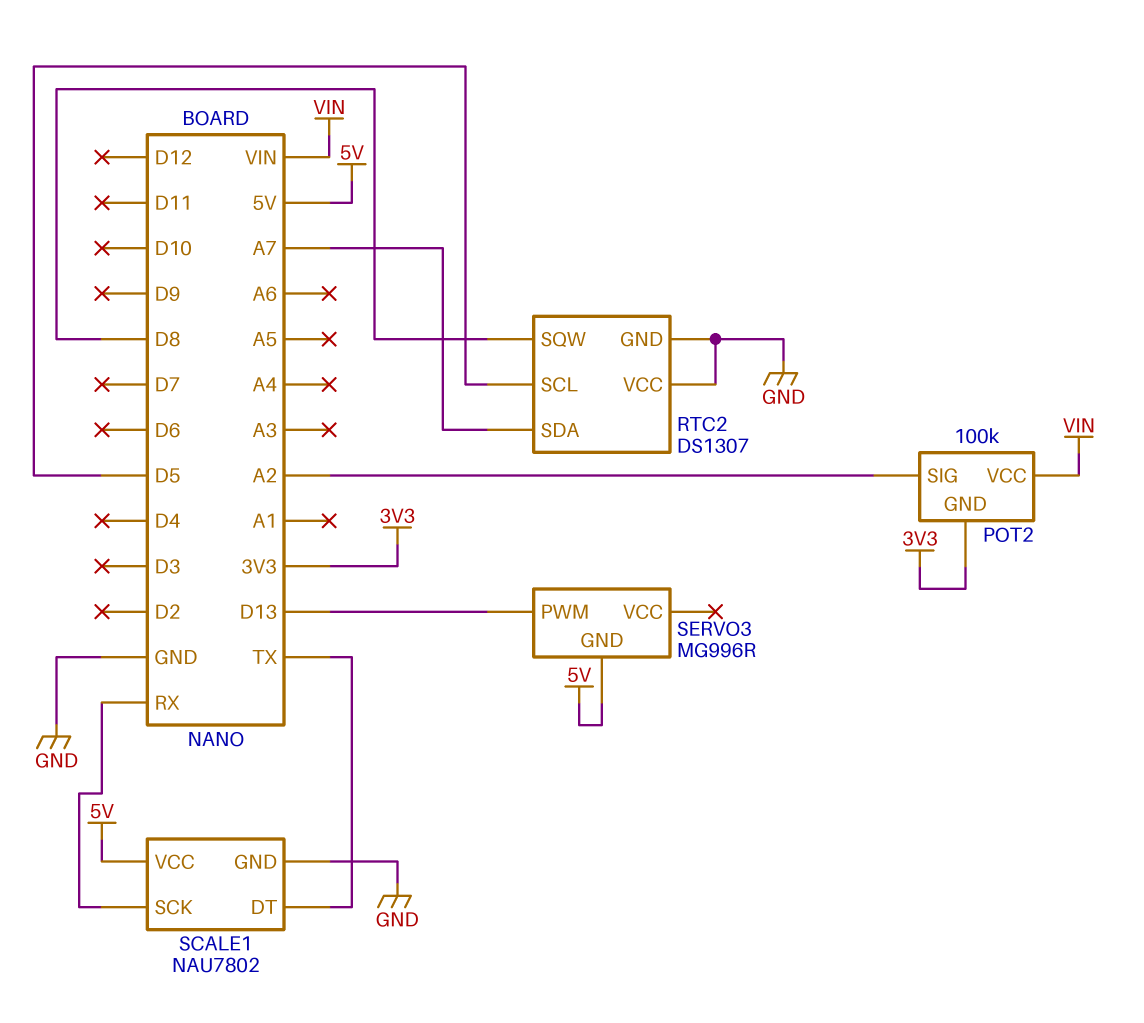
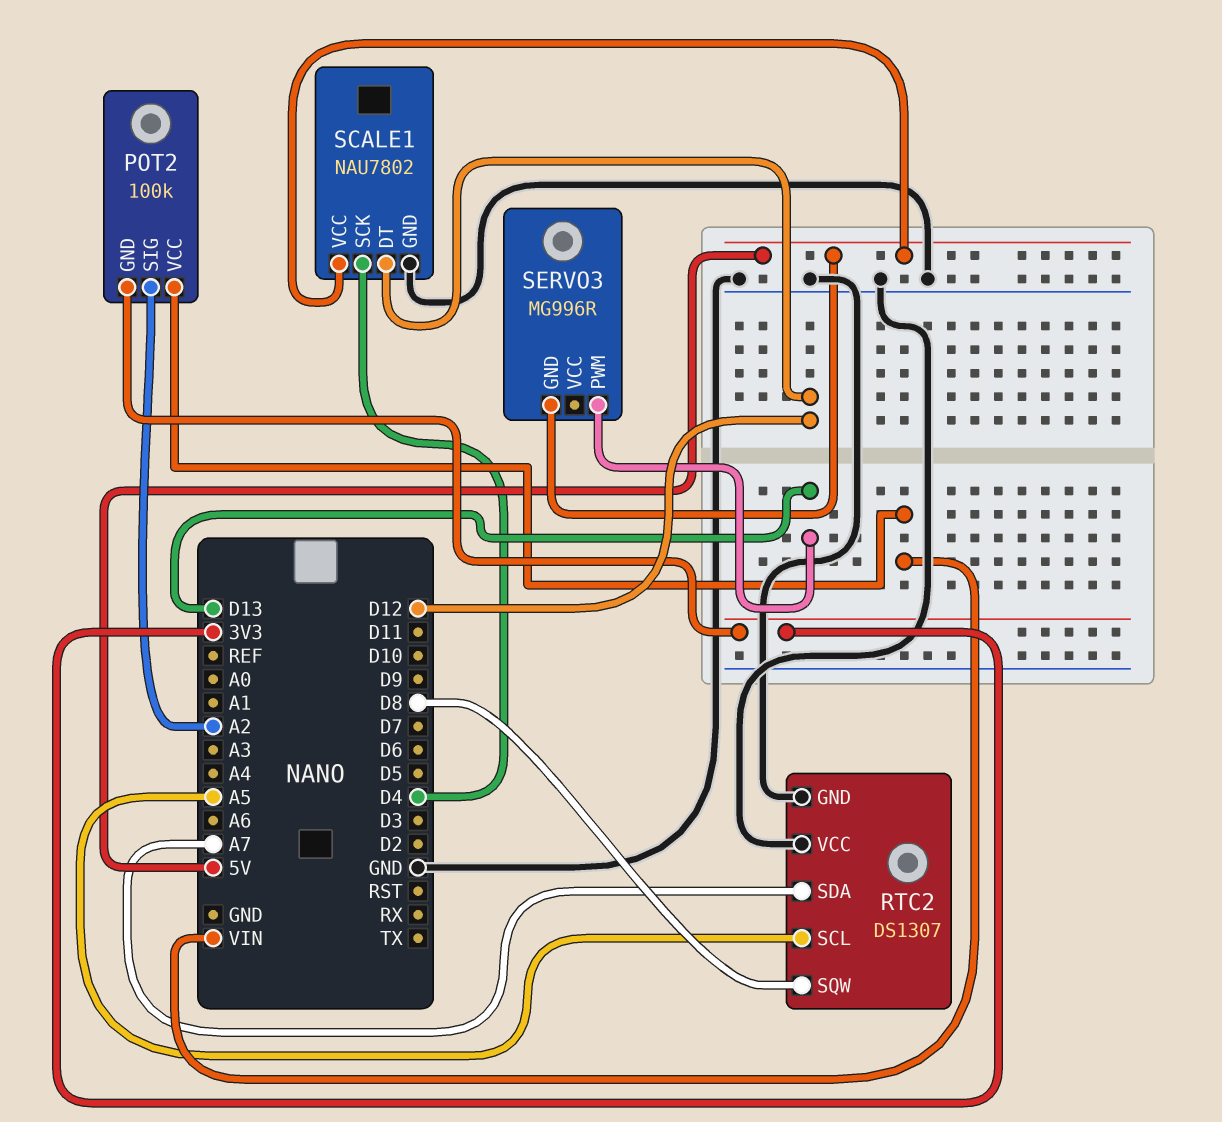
RTC2 pin SCL: D5 -> A5
SCALE1 pin DT: TX -> D12
SCALE1 pin SCK: RX -> D4

